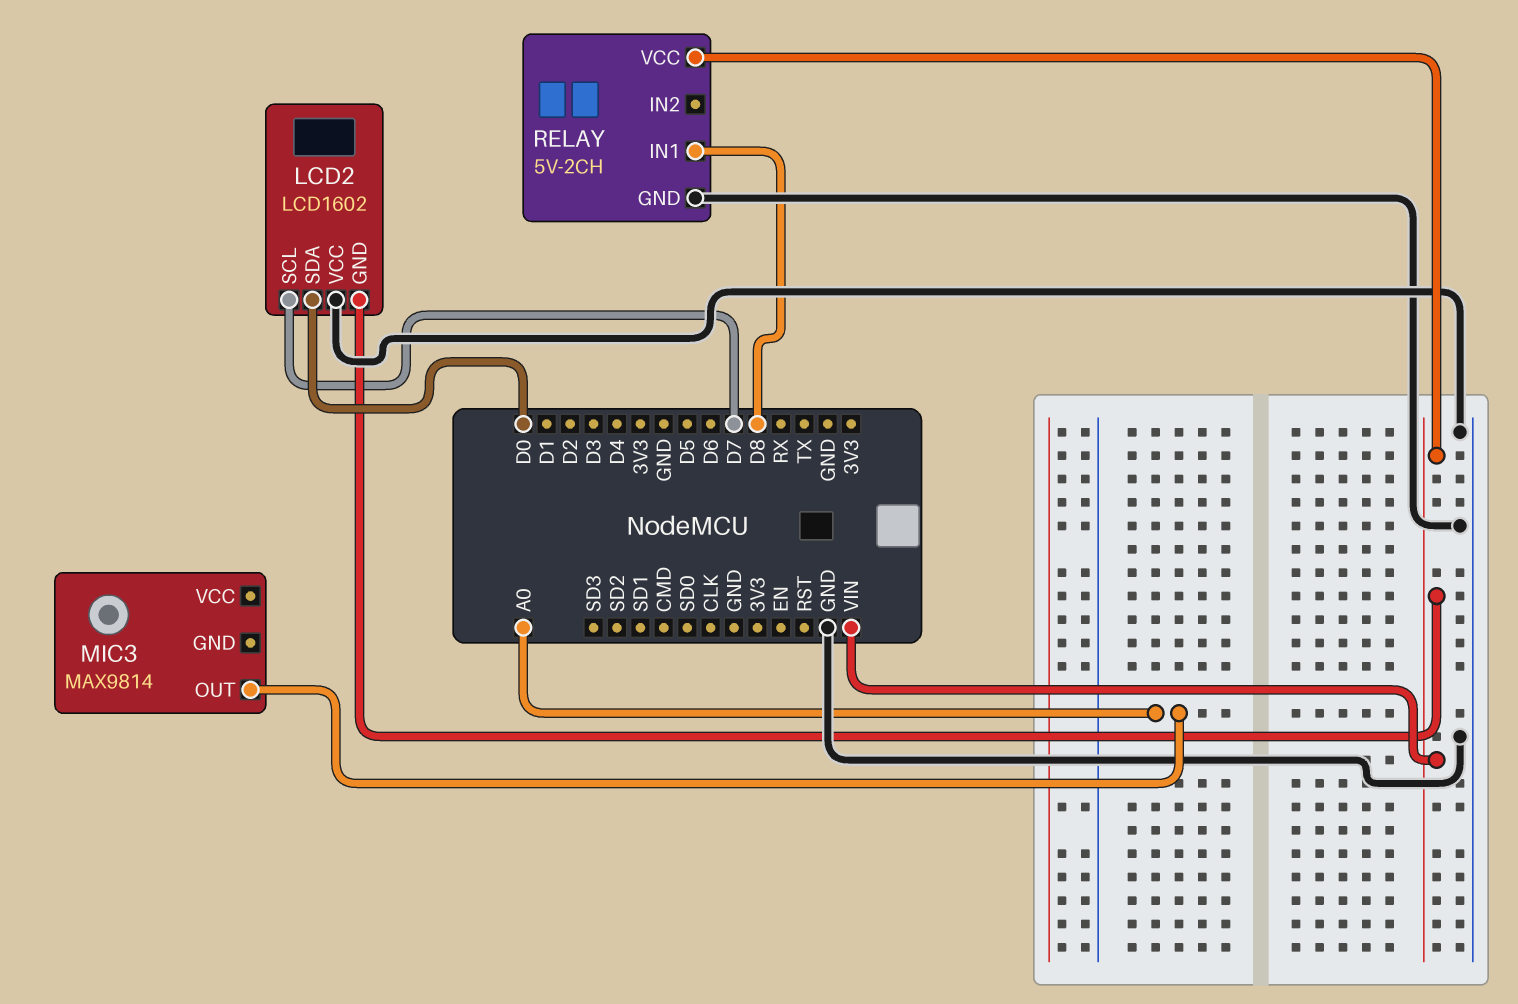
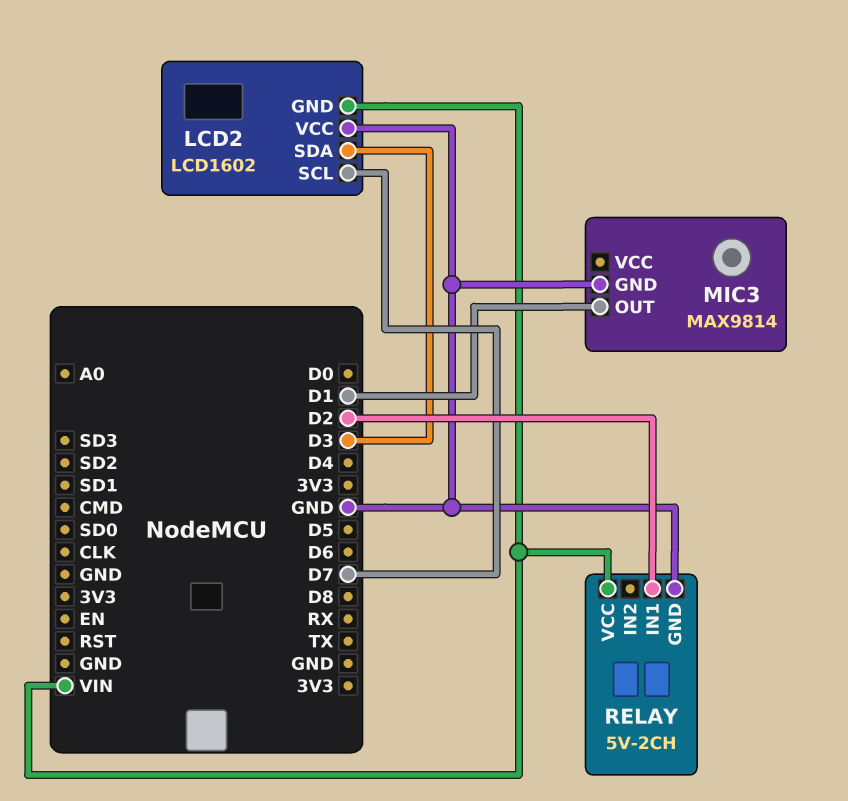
LCD2 pin SDA: D0 -> D3
MIC3 pin GND: none -> GND
MIC3 pin OUT: A0 -> D1
RELAY pin IN1: D8 -> D2

